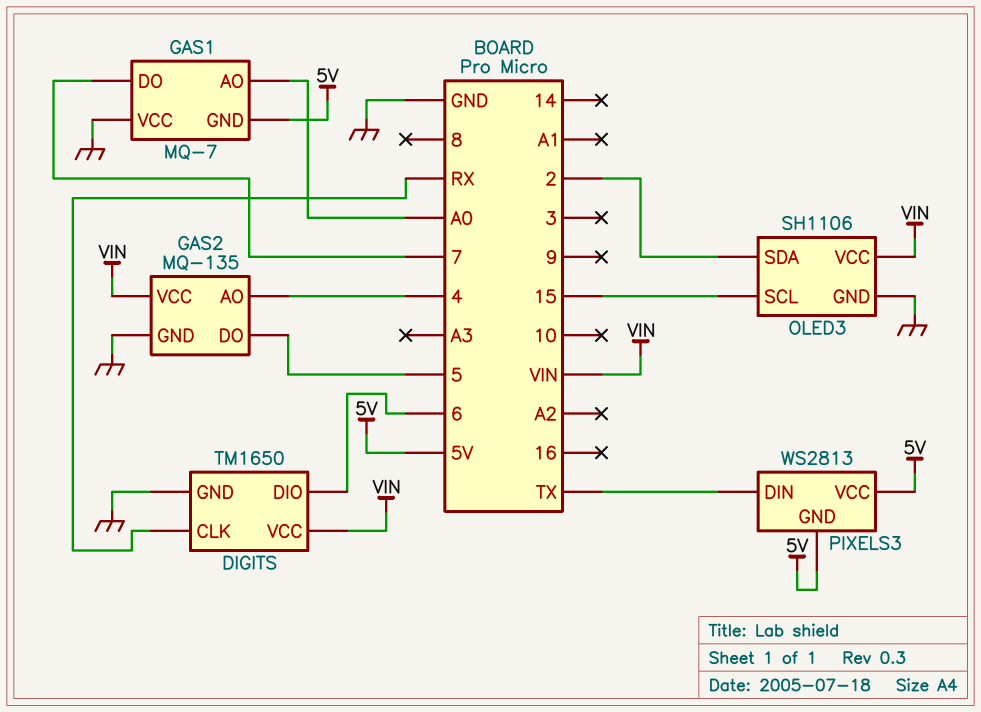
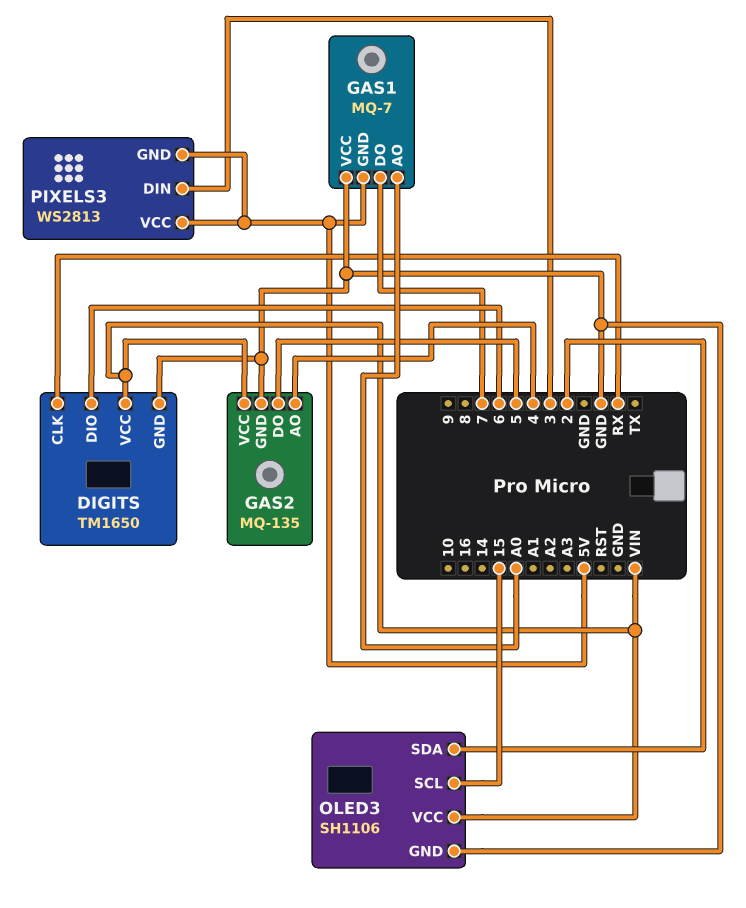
PIXELS3 pin DIN: TX -> 3

